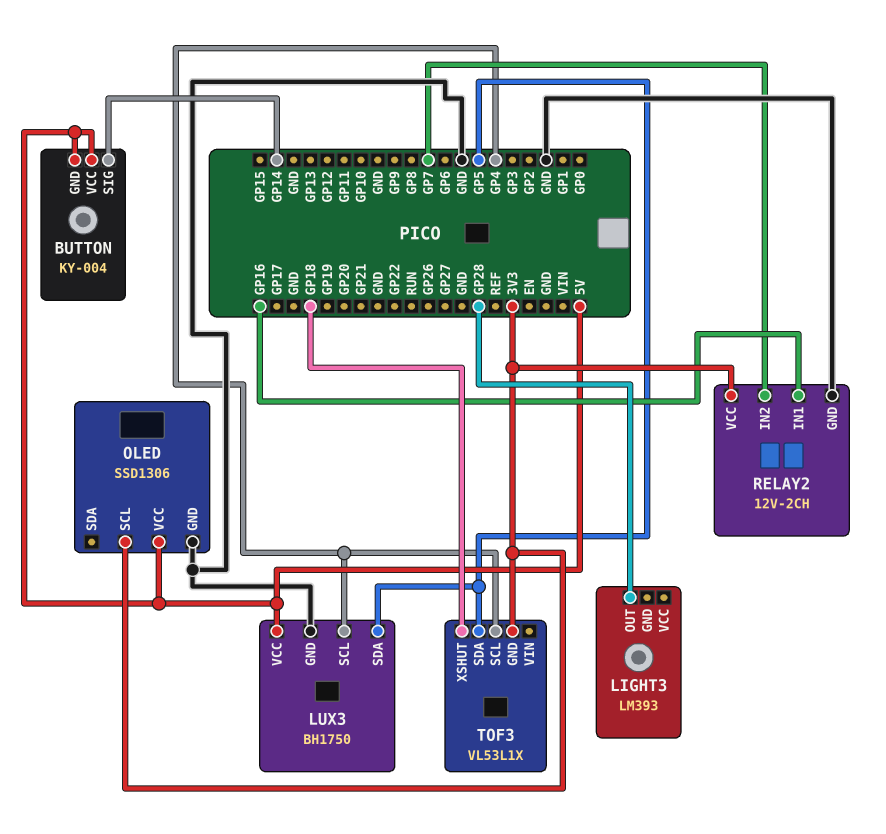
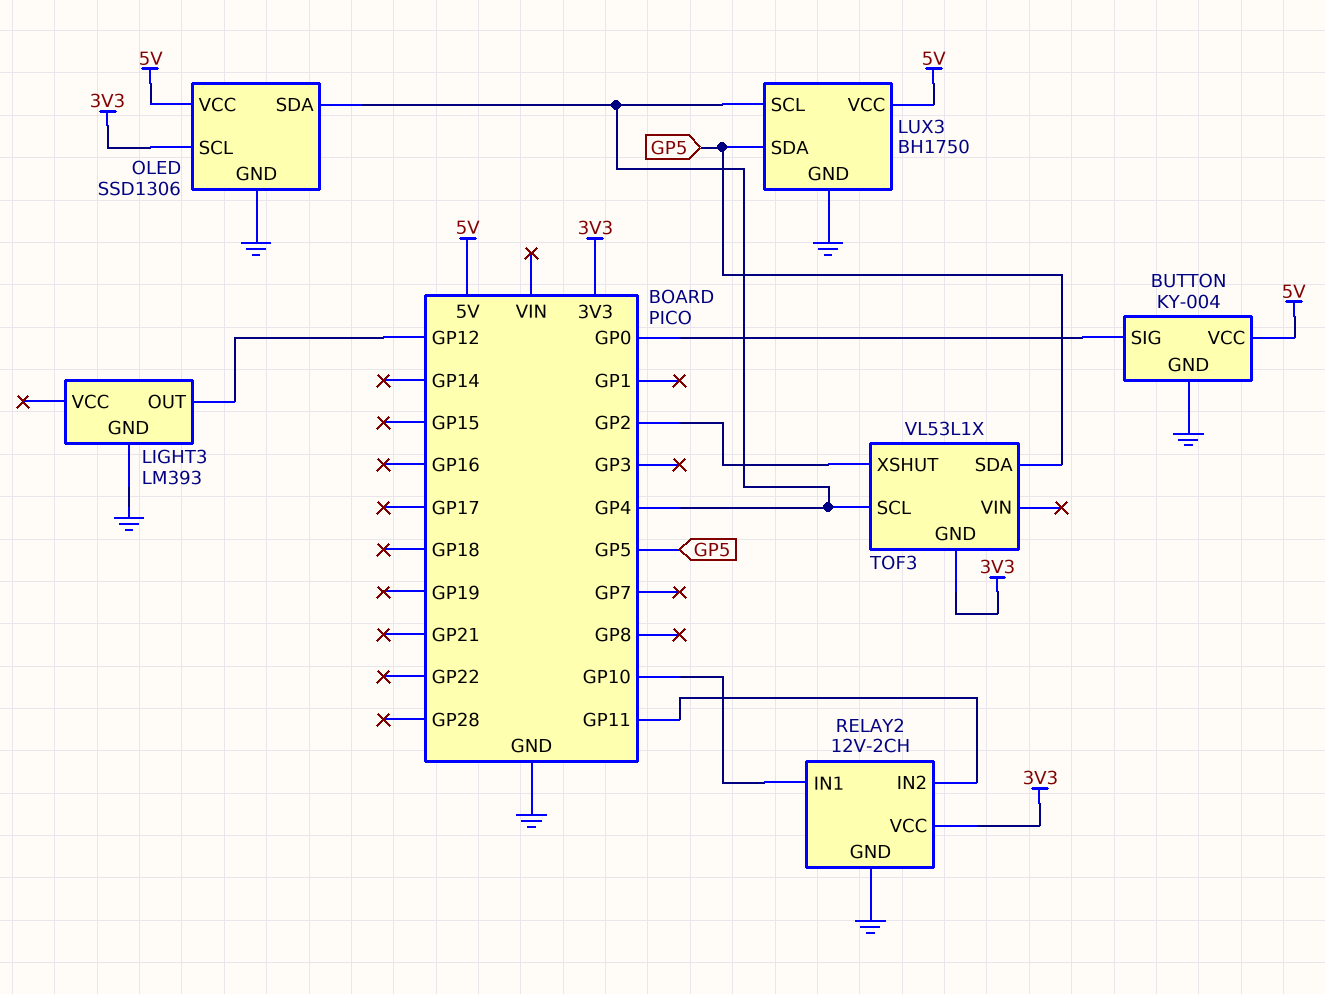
BUTTON pin GND: 5V -> GND
BUTTON pin SIG: GP14 -> GP0
LIGHT3 pin GND: none -> GND
LIGHT3 pin OUT: GP28 -> GP12
OLED pin SDA: none -> GP4
RELAY2 pin IN1: GP16 -> GP10
RELAY2 pin IN2: GP7 -> GP11
TOF3 pin XSHUT: GP18 -> GP2

